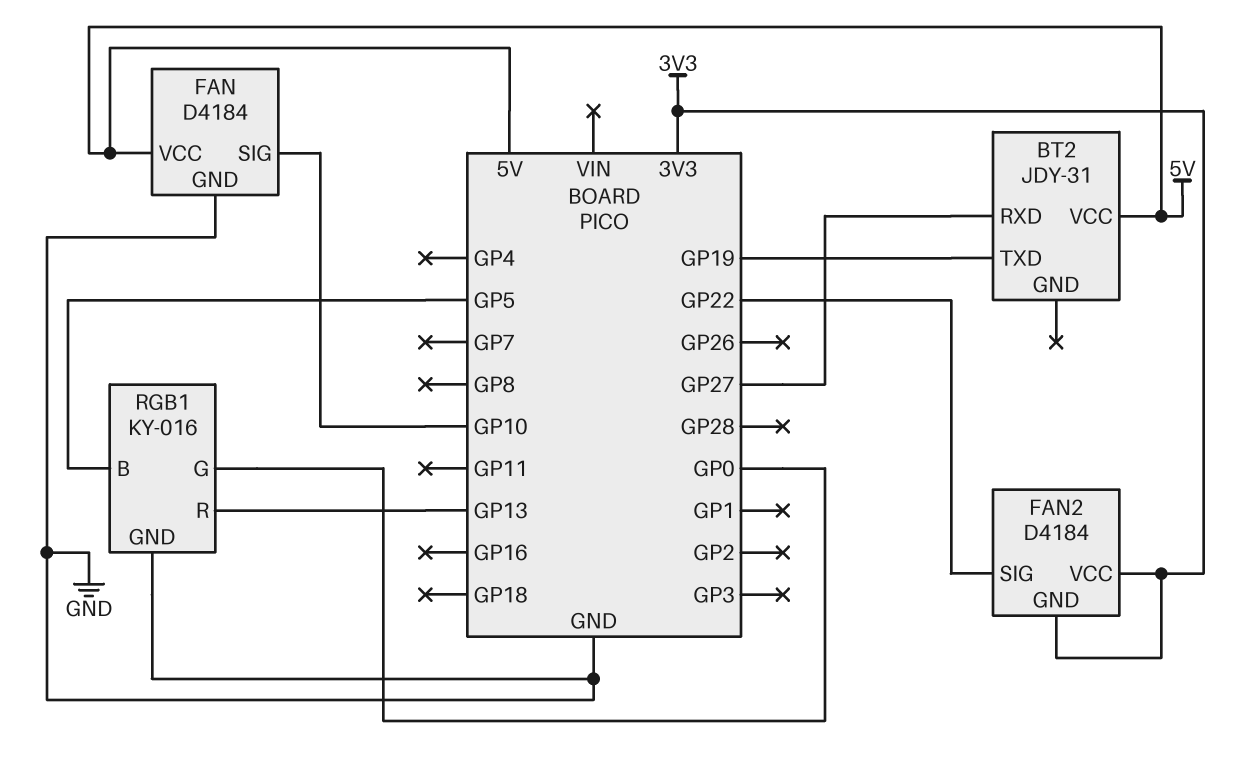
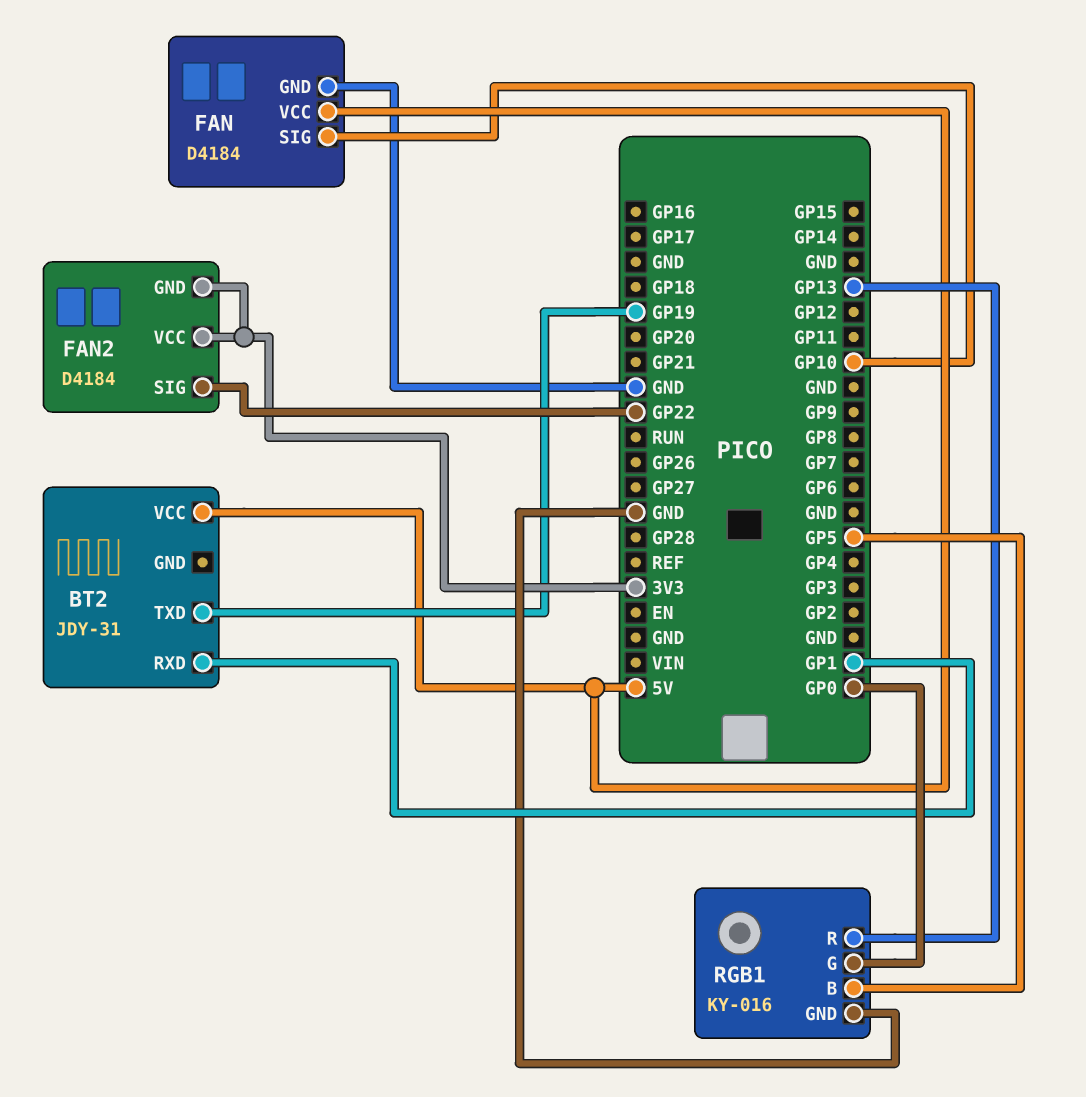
BT2 pin RXD: GP27 -> GP1

